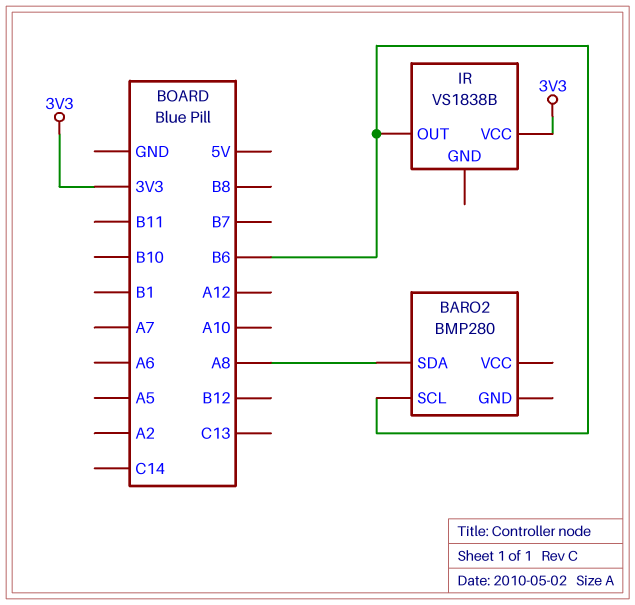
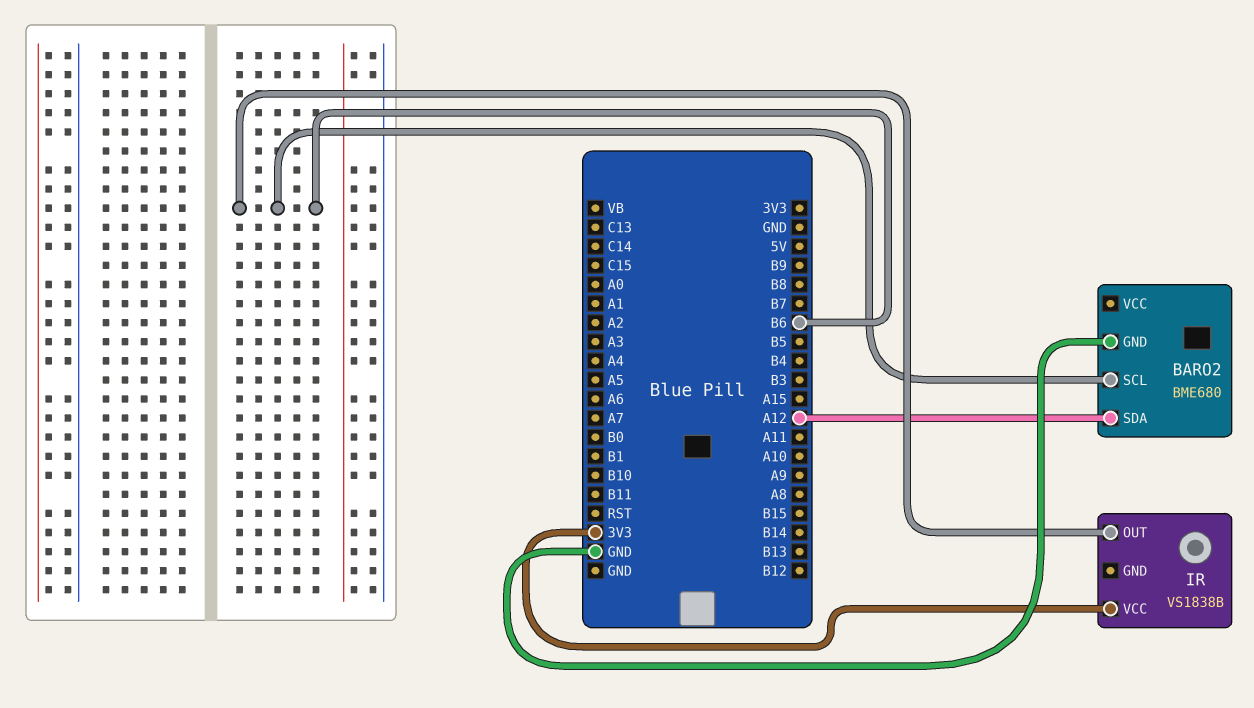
BARO2: BMP280 -> BME680
BARO2 pin GND: none -> GND
BARO2 pin SDA: A8 -> A12

